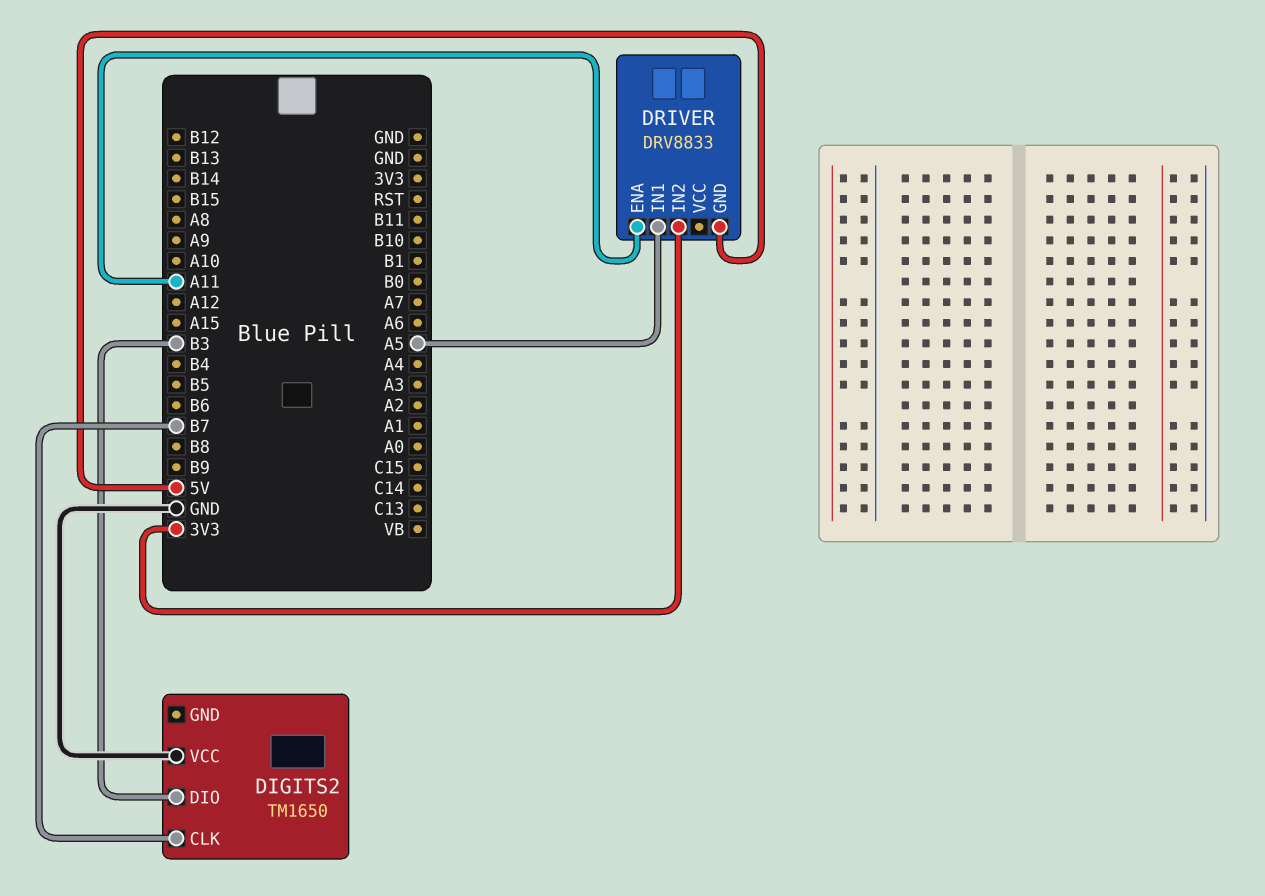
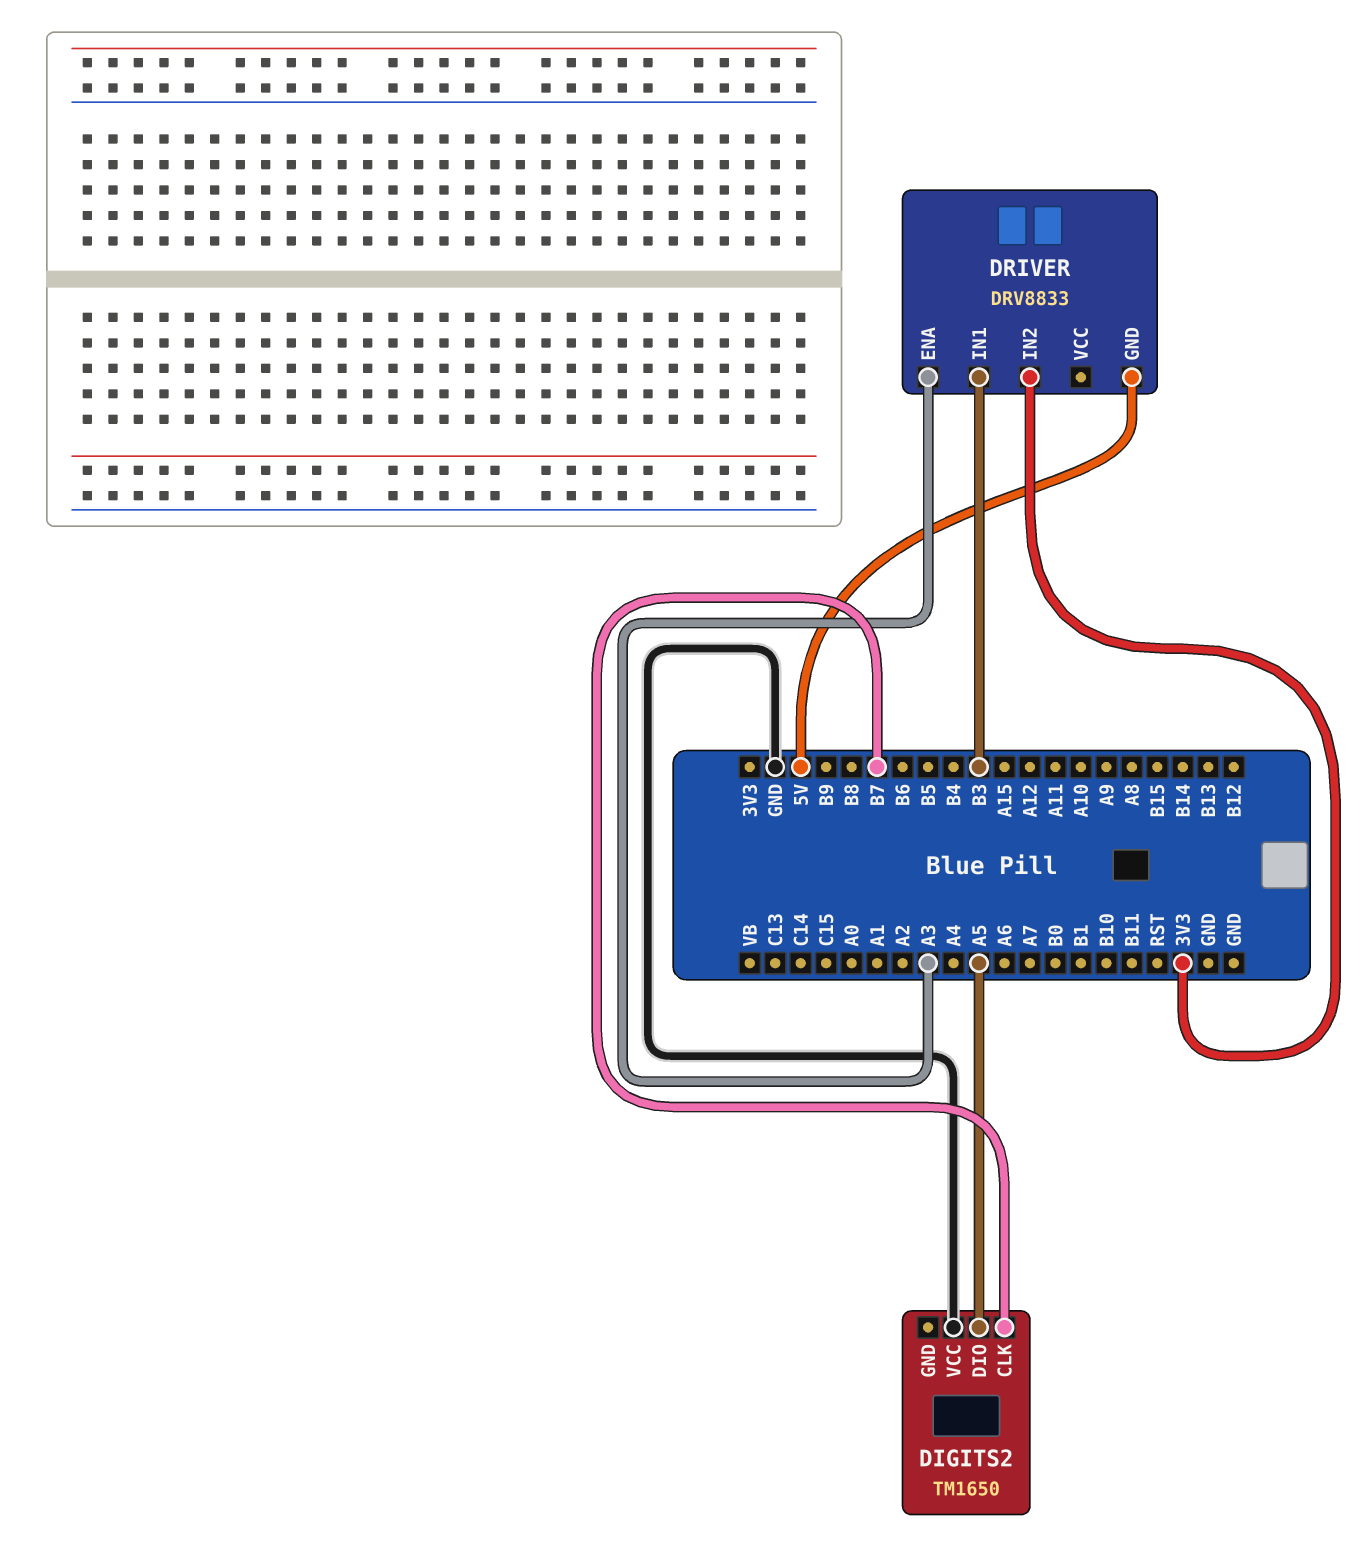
DIGITS2 pin DIO: B3 -> A5
DRIVER pin ENA: A11 -> A3
DRIVER pin IN1: A5 -> B3

